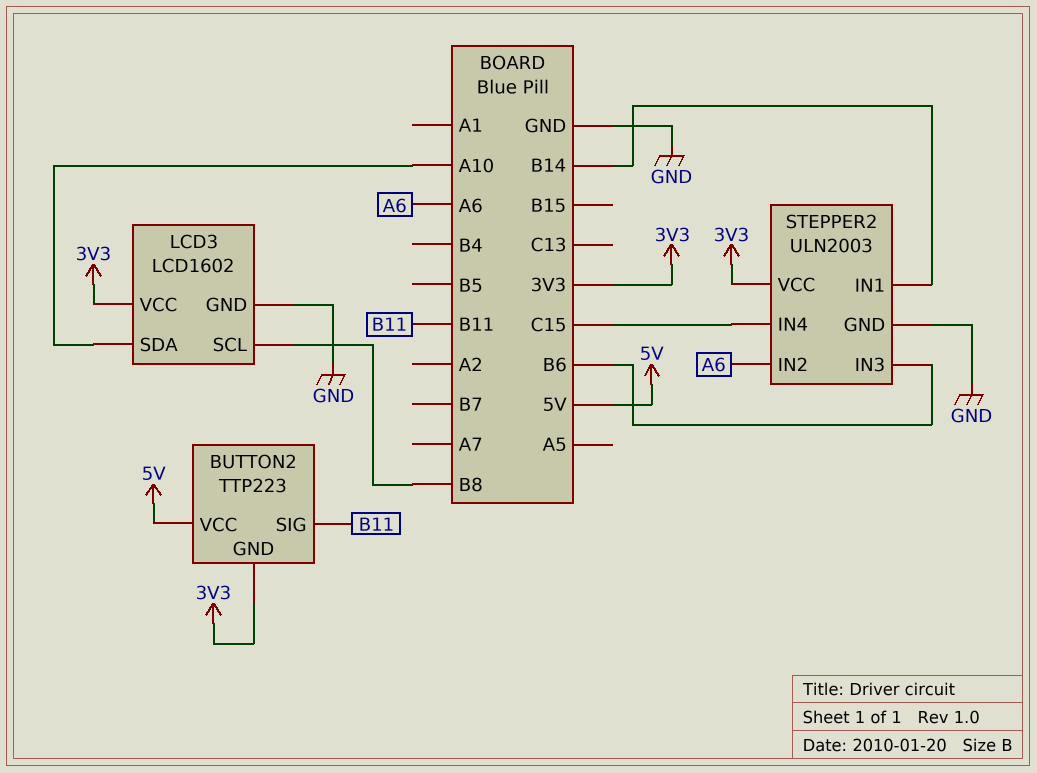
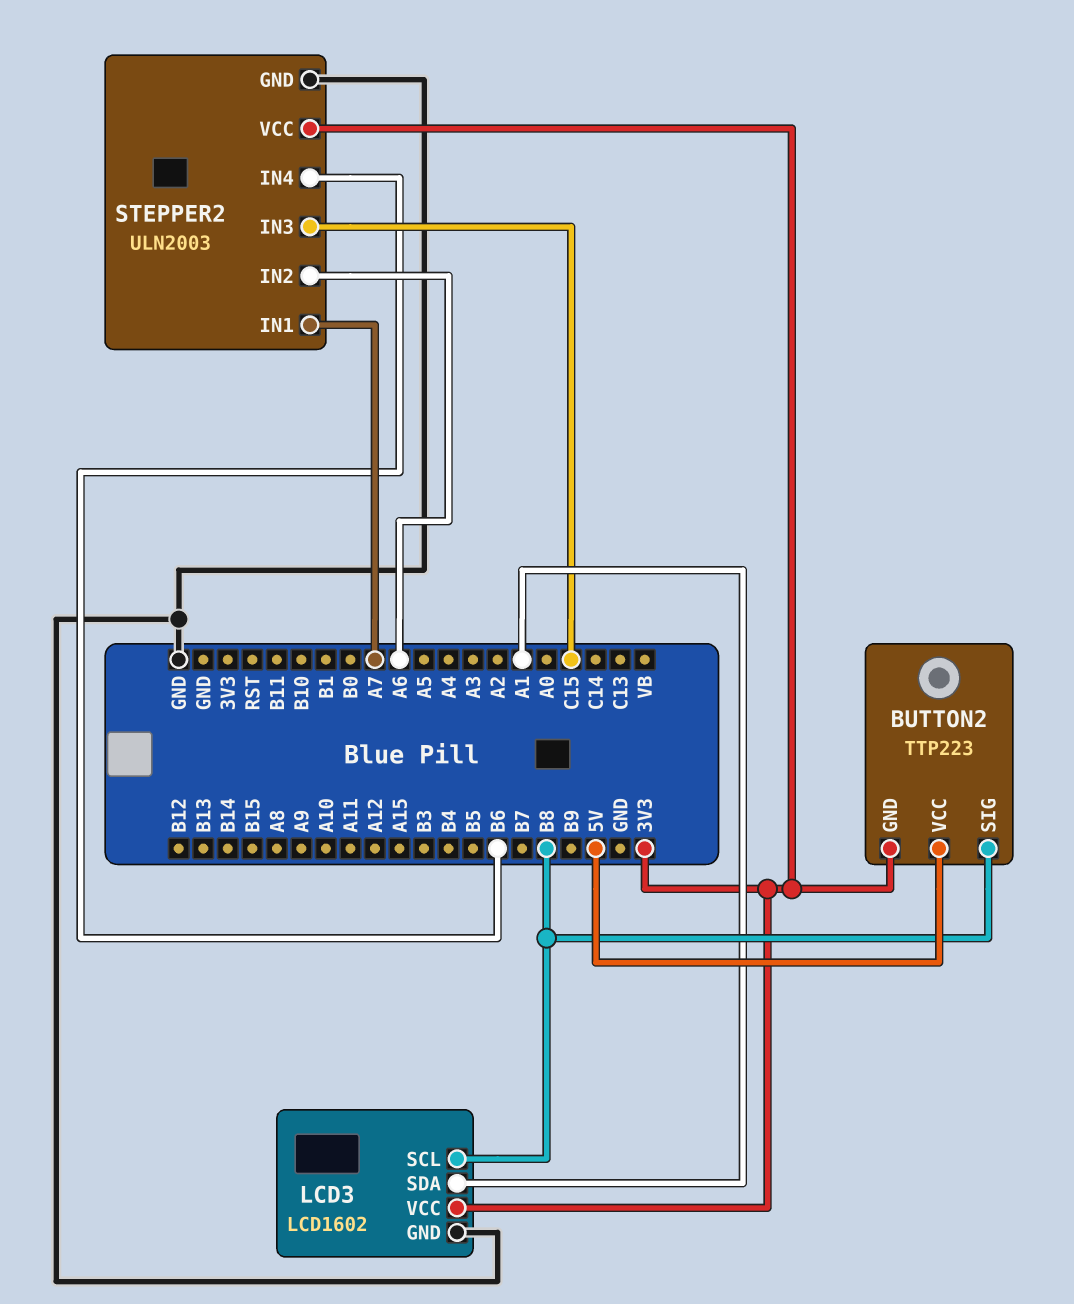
BUTTON2 pin SIG: B11 -> B8
LCD3 pin SDA: A10 -> A1
STEPPER2 pin IN1: B14 -> A7
STEPPER2 pin IN3: B6 -> C15
STEPPER2 pin IN4: C15 -> B6

